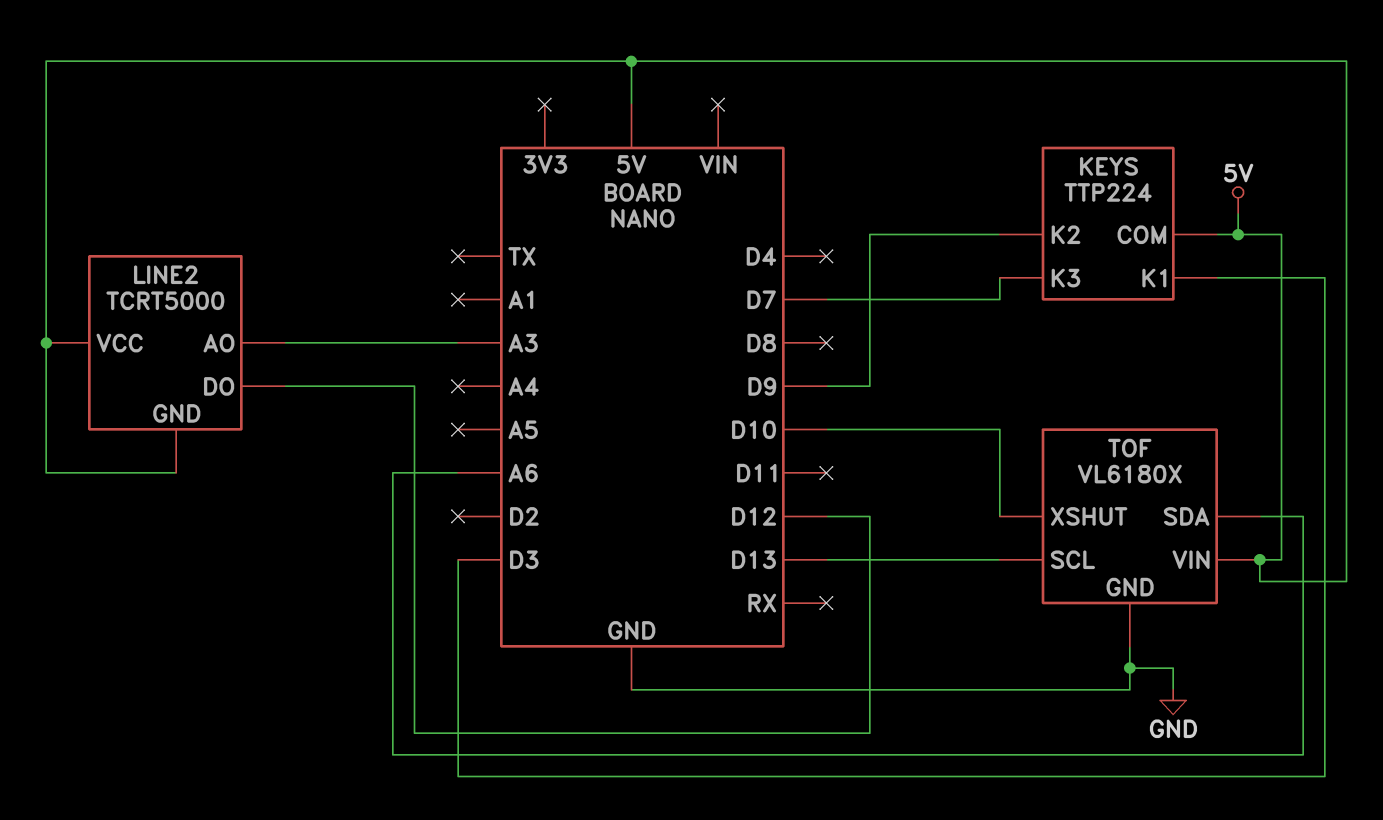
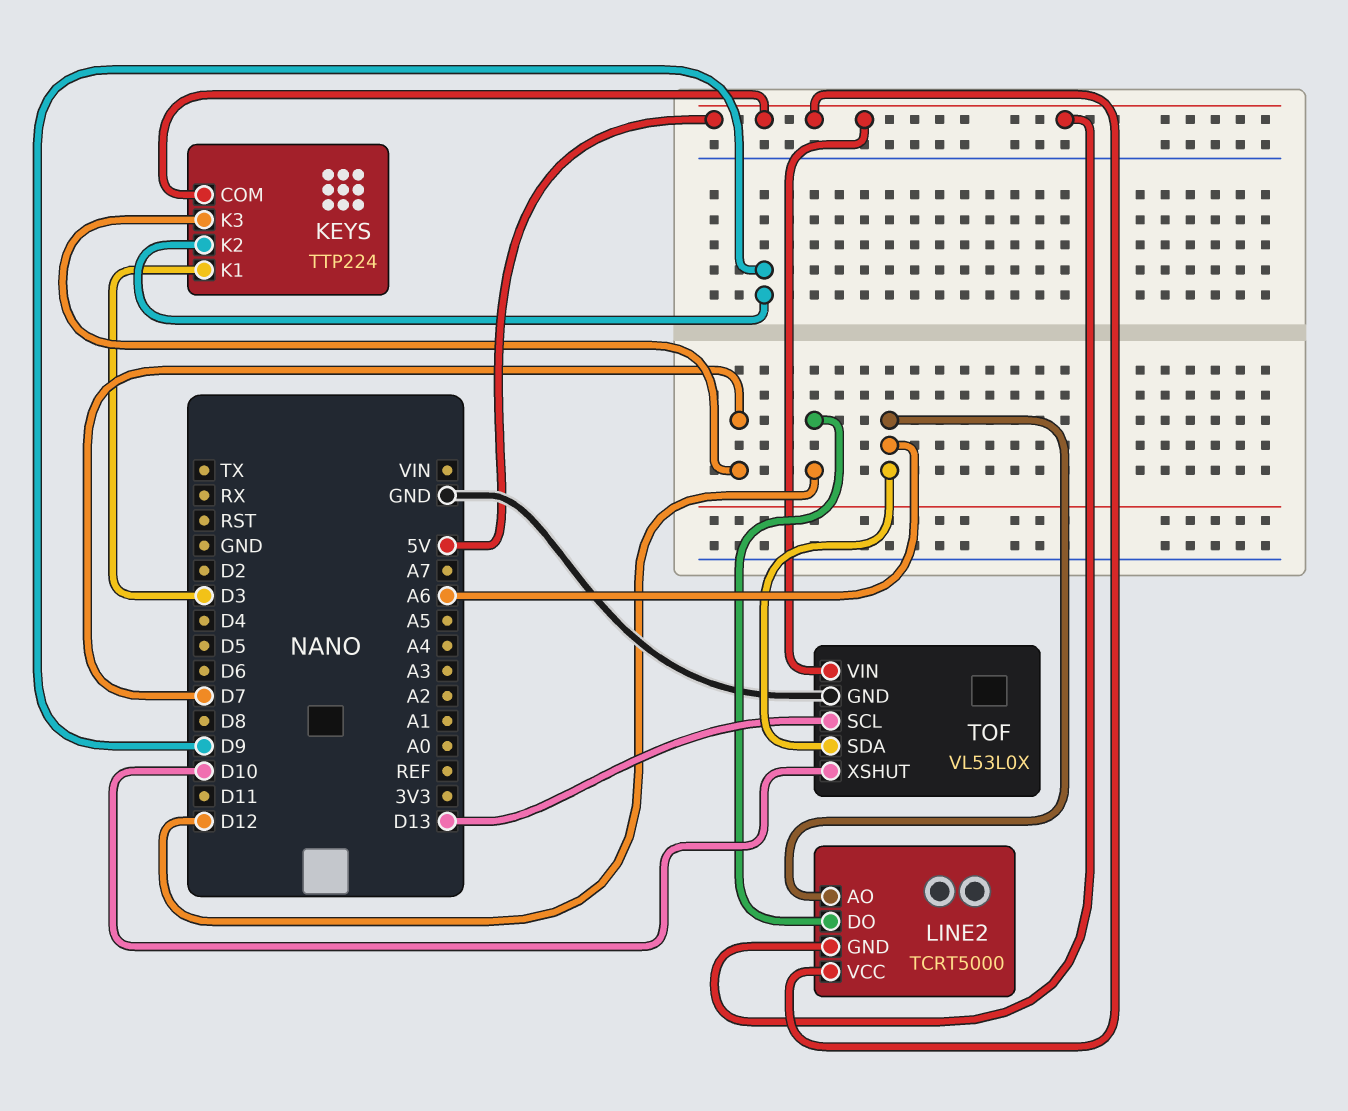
LINE2 pin AO: A3 -> A6
TOF: VL6180X -> VL53L0X

